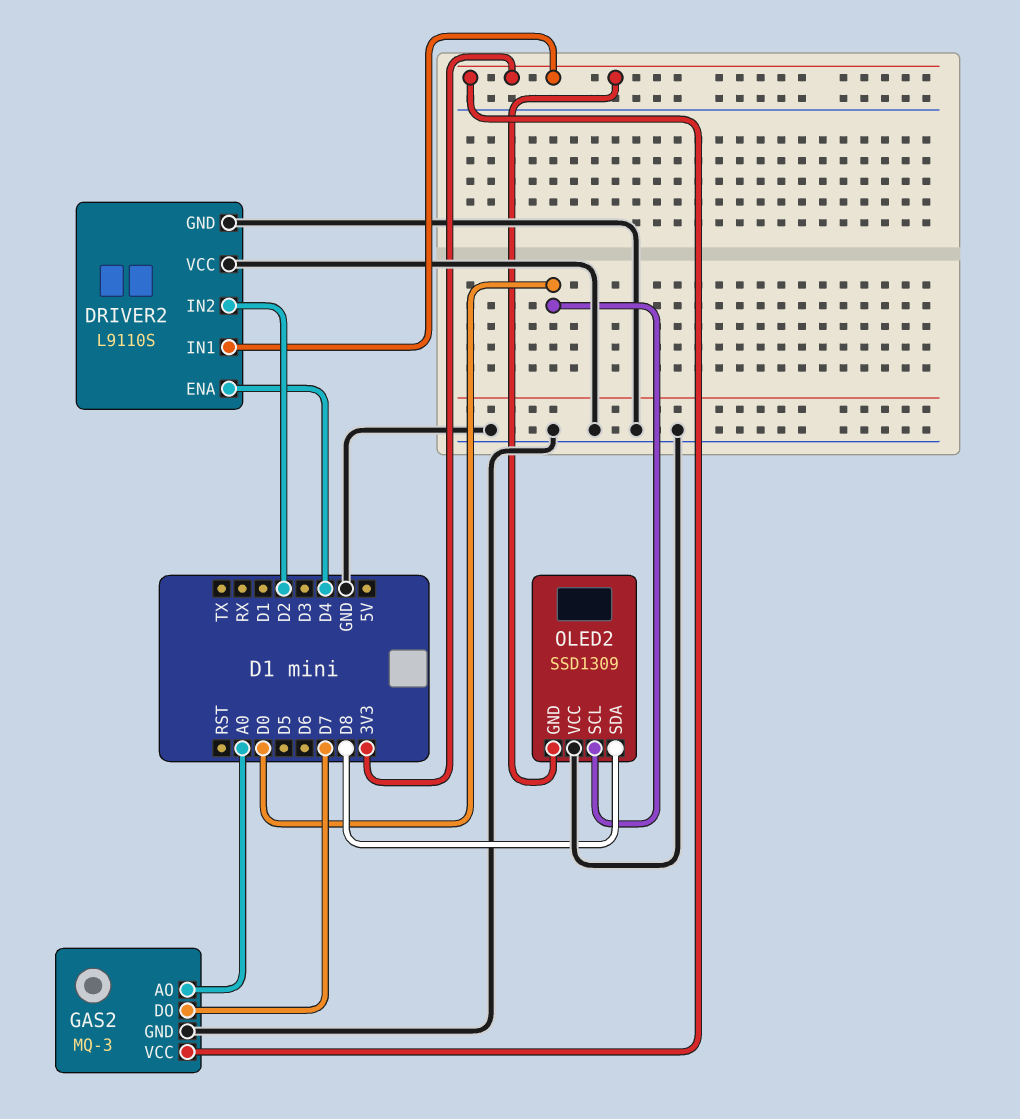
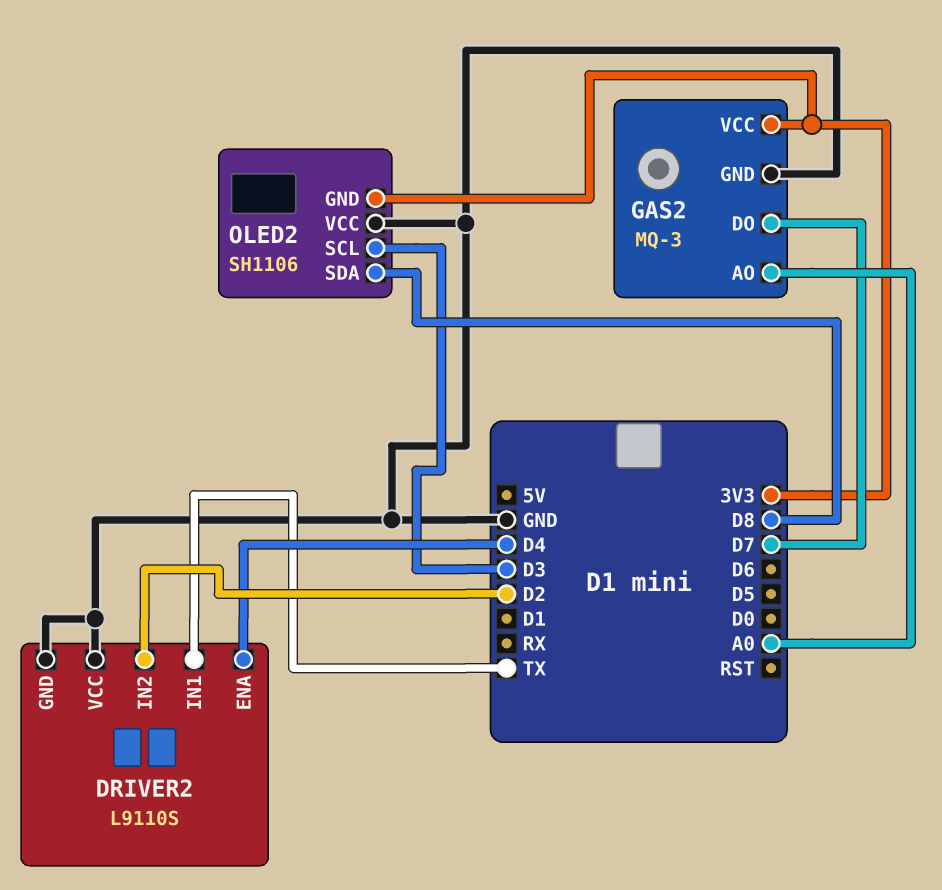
DRIVER2 pin IN1: 3V3 -> TX
OLED2: SSD1309 -> SH1106
OLED2 pin SCL: D0 -> D3

